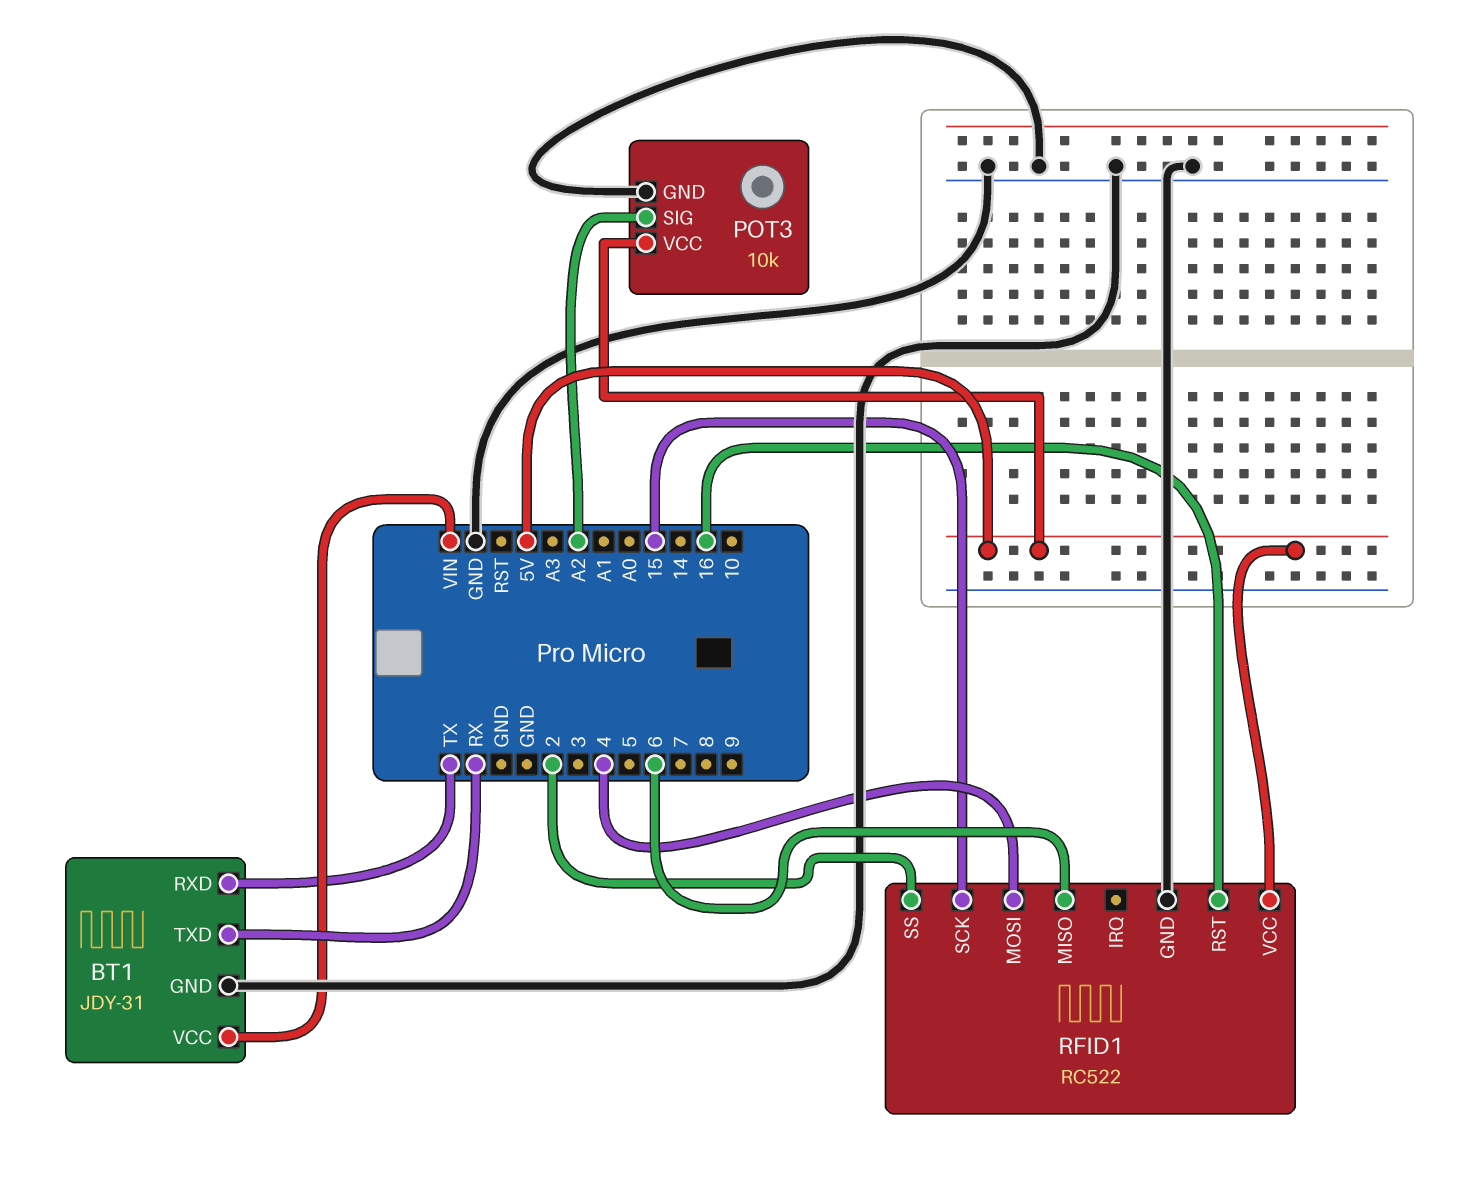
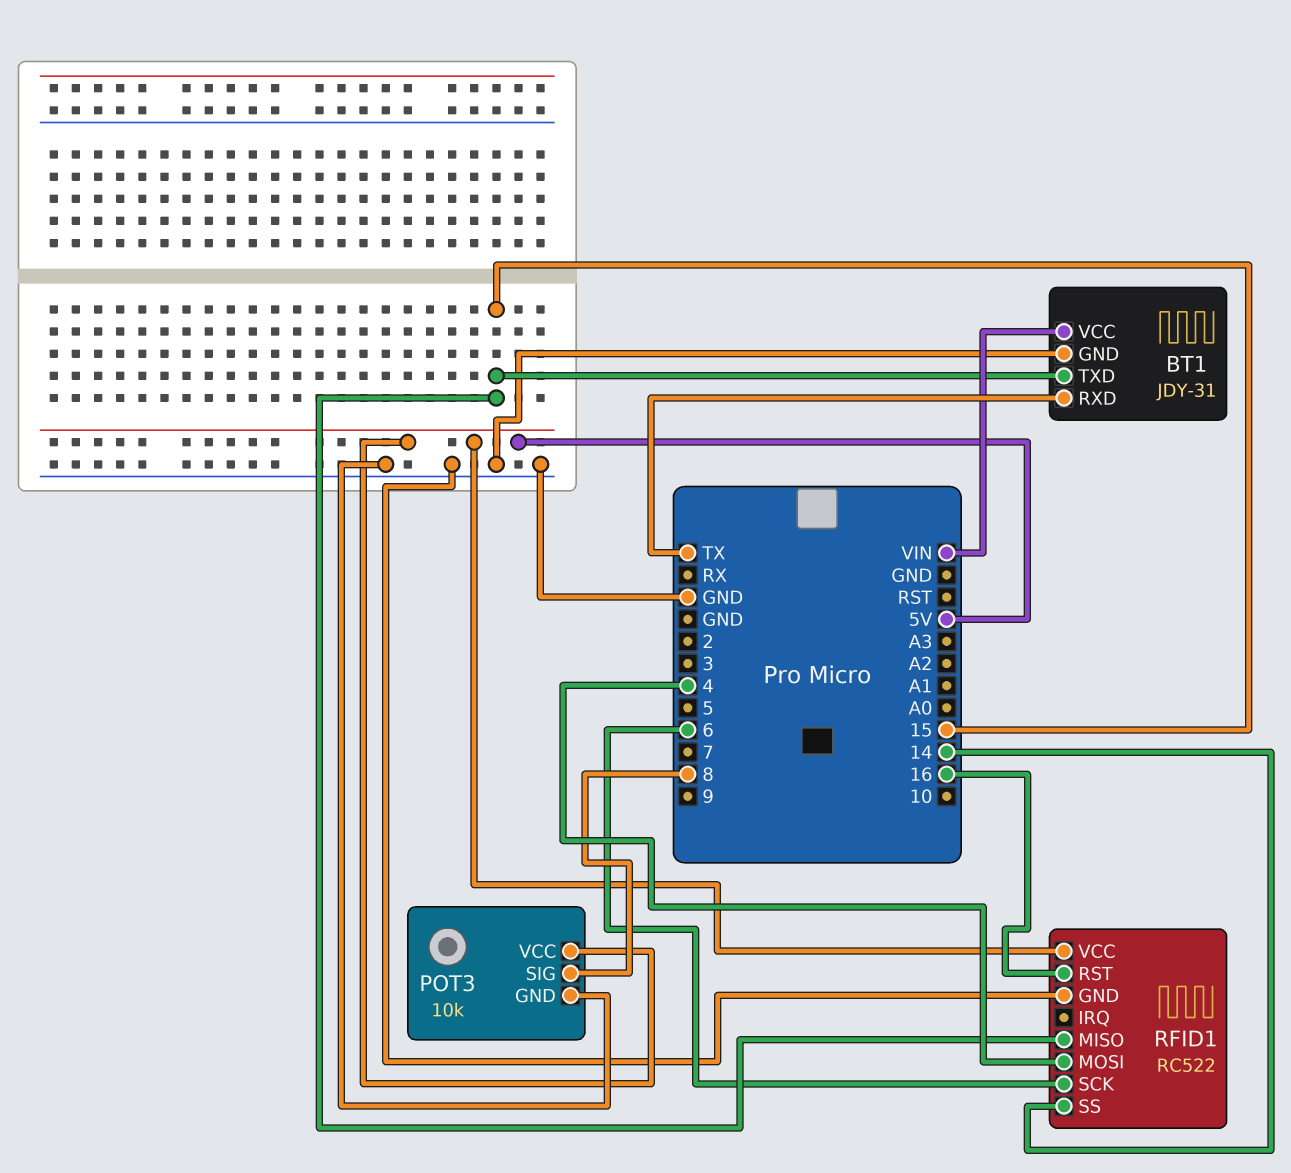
BT1 pin TXD: RX -> 15
POT3 pin SIG: A2 -> 8
RFID1 pin MISO: 6 -> 15
RFID1 pin SCK: 15 -> 6
RFID1 pin SS: 2 -> 14

